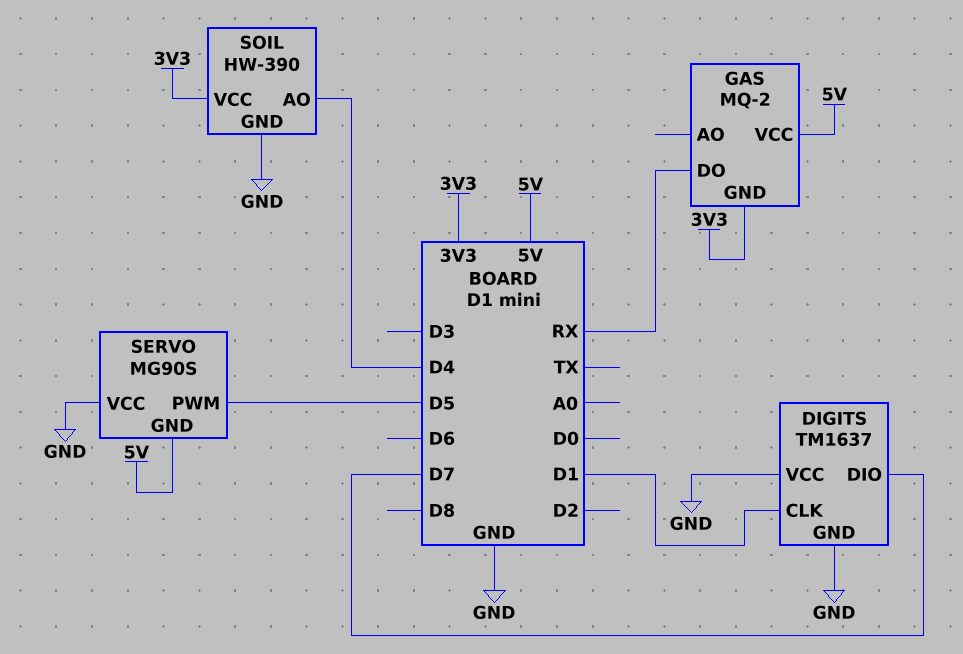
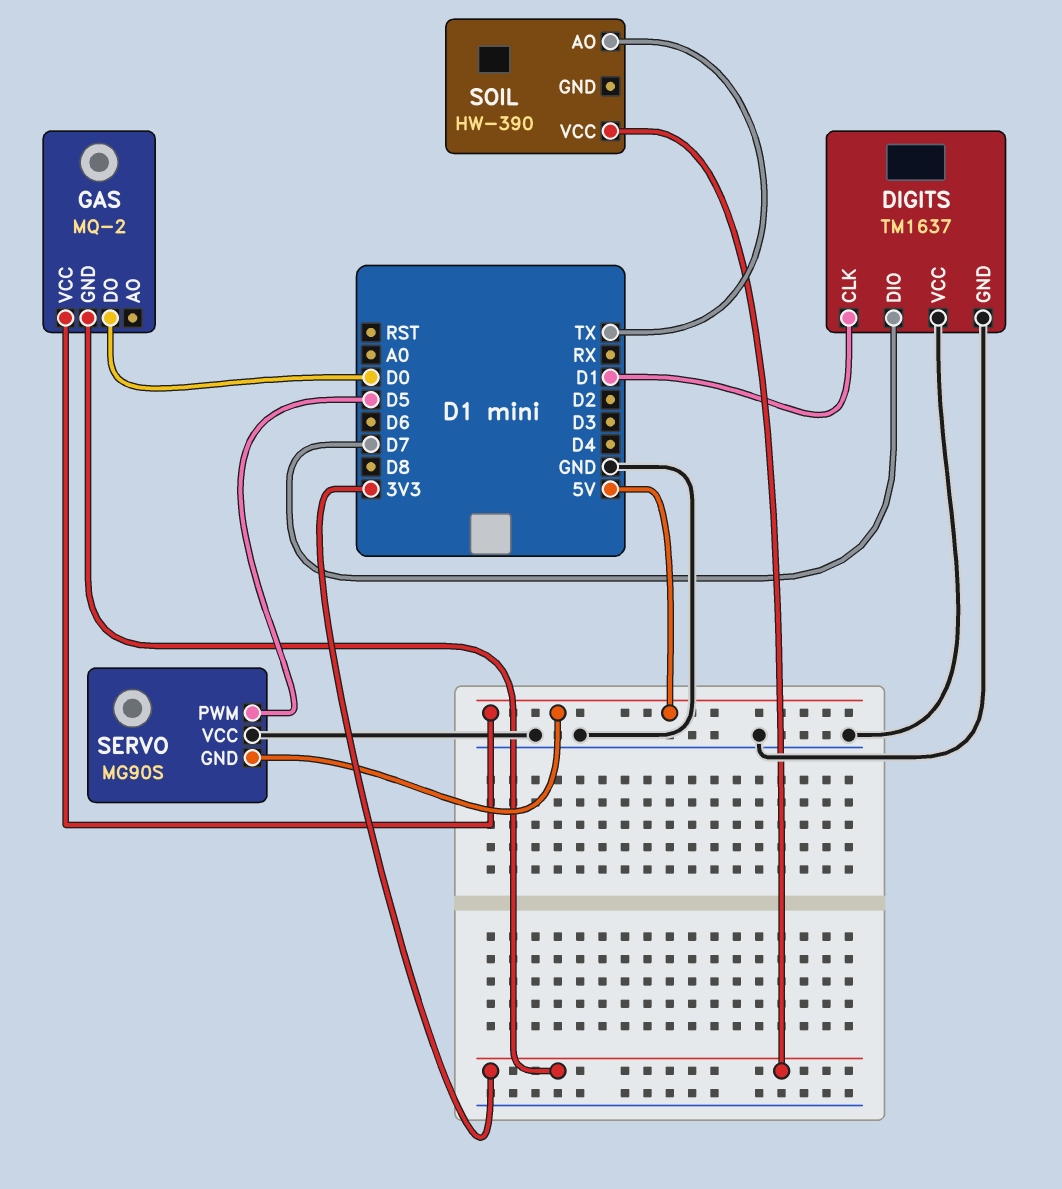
GAS pin DO: RX -> D0
SOIL pin AO: D4 -> TX
SOIL pin GND: GND -> none

